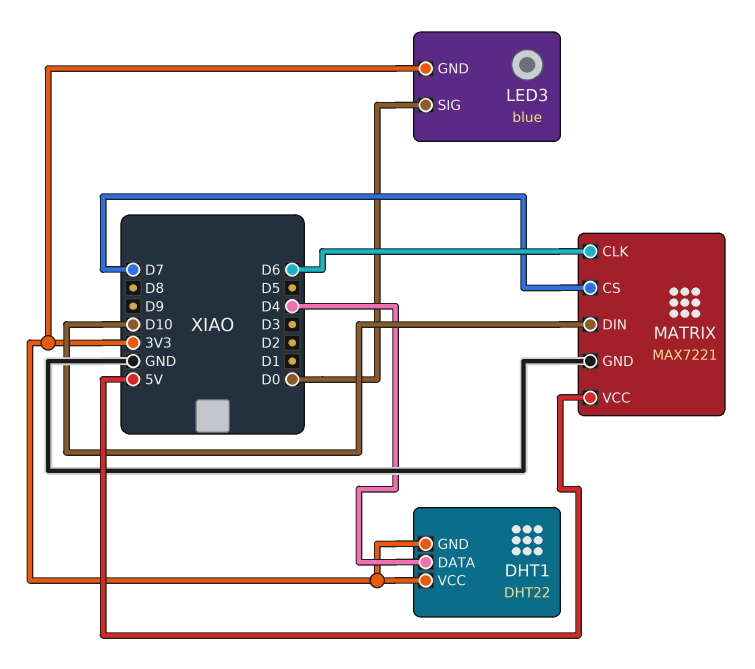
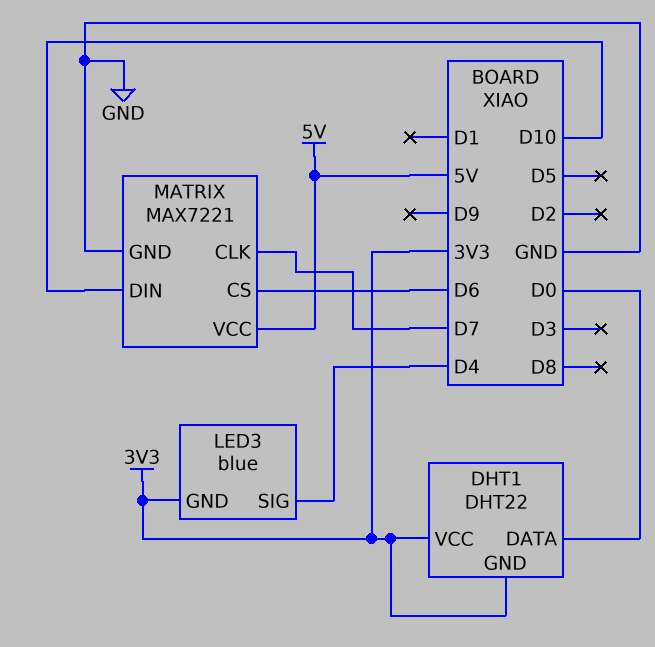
DHT1 pin DATA: D4 -> D0
LED3 pin SIG: D0 -> D4
MATRIX pin CLK: D6 -> D7
MATRIX pin CS: D7 -> D6

